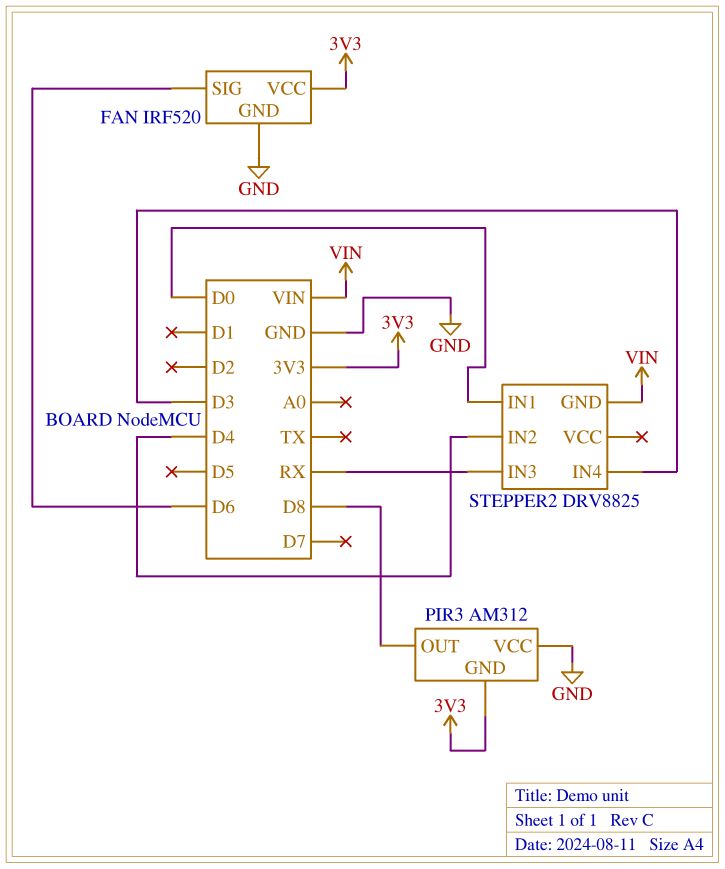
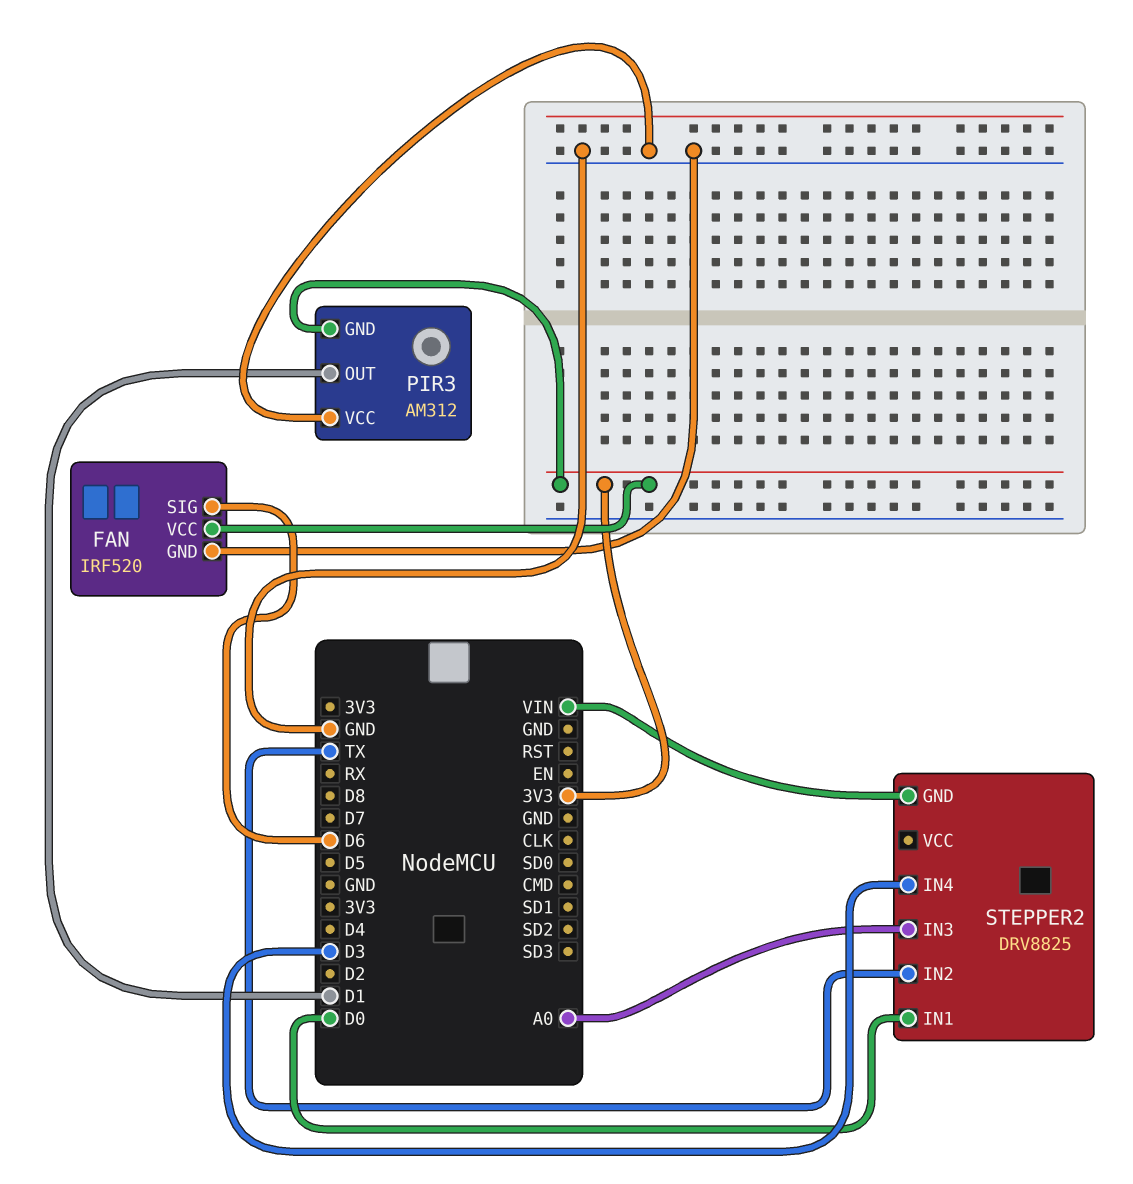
PIR3 pin OUT: D8 -> D1
STEPPER2 pin IN2: D4 -> TX
STEPPER2 pin IN3: RX -> A0

